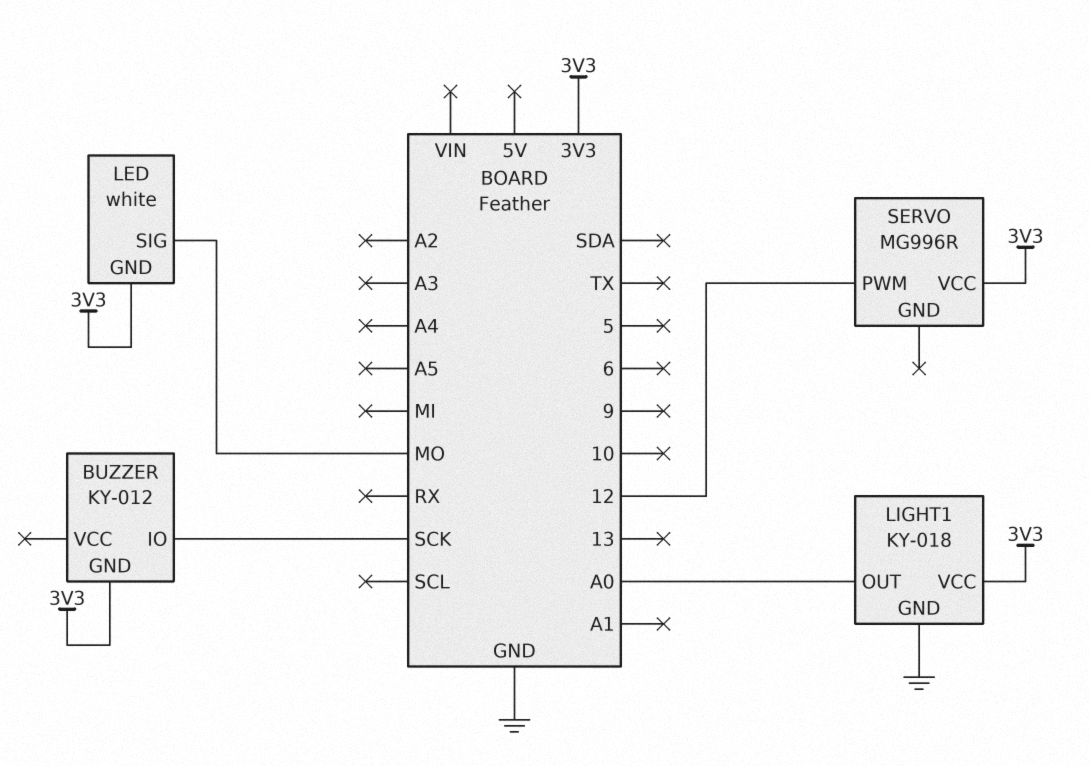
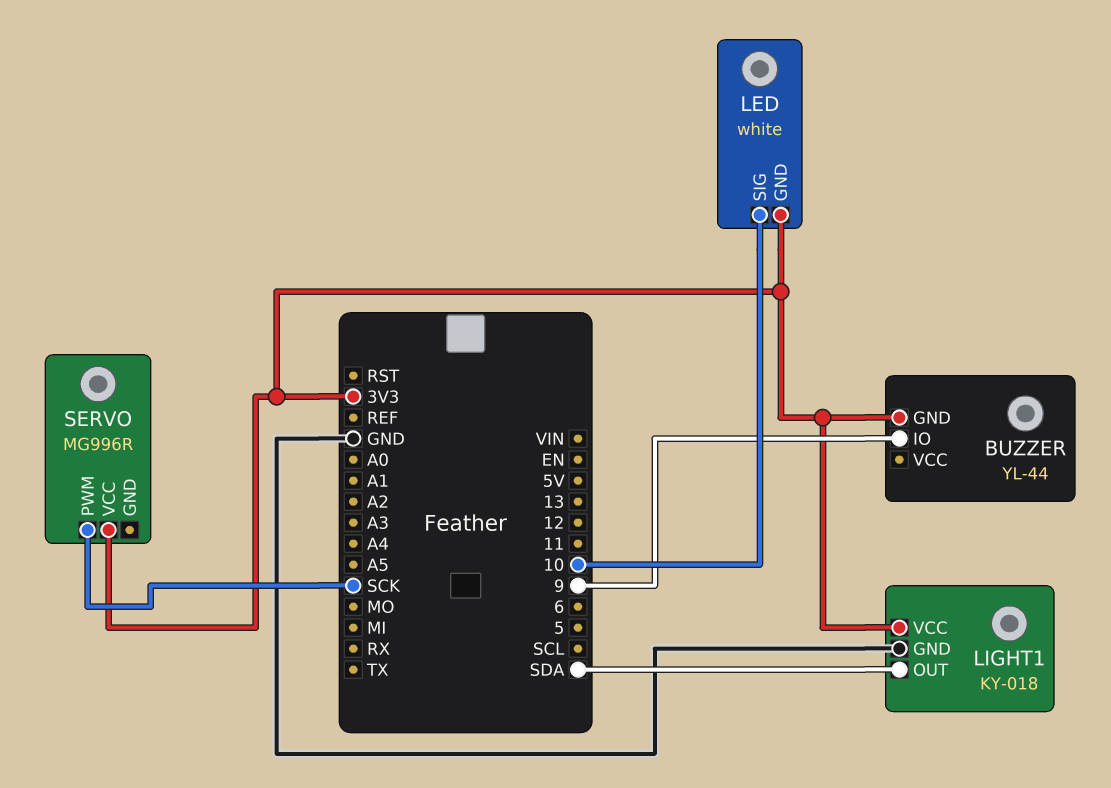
BUZZER: KY-012 -> YL-44
BUZZER pin IO: SCK -> 9
LED pin SIG: MO -> 10
LIGHT1 pin OUT: A0 -> SDA
SERVO pin PWM: 12 -> SCK

